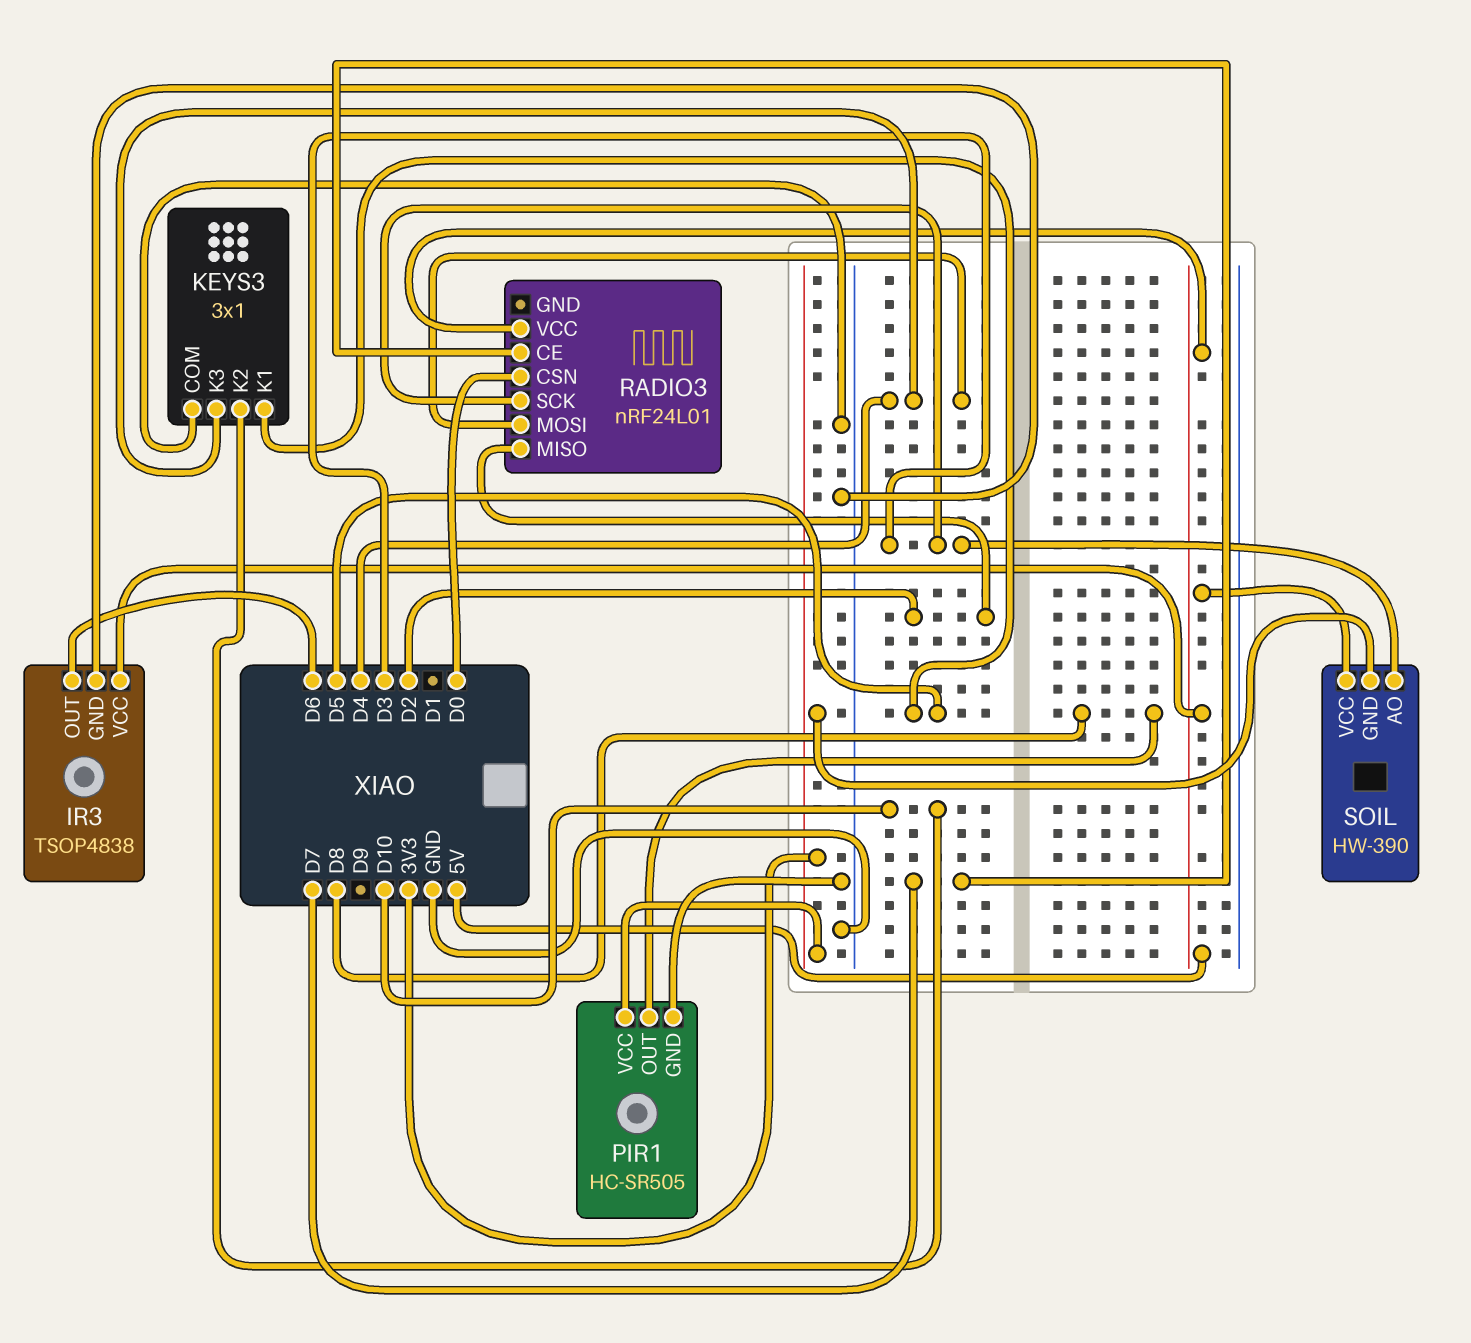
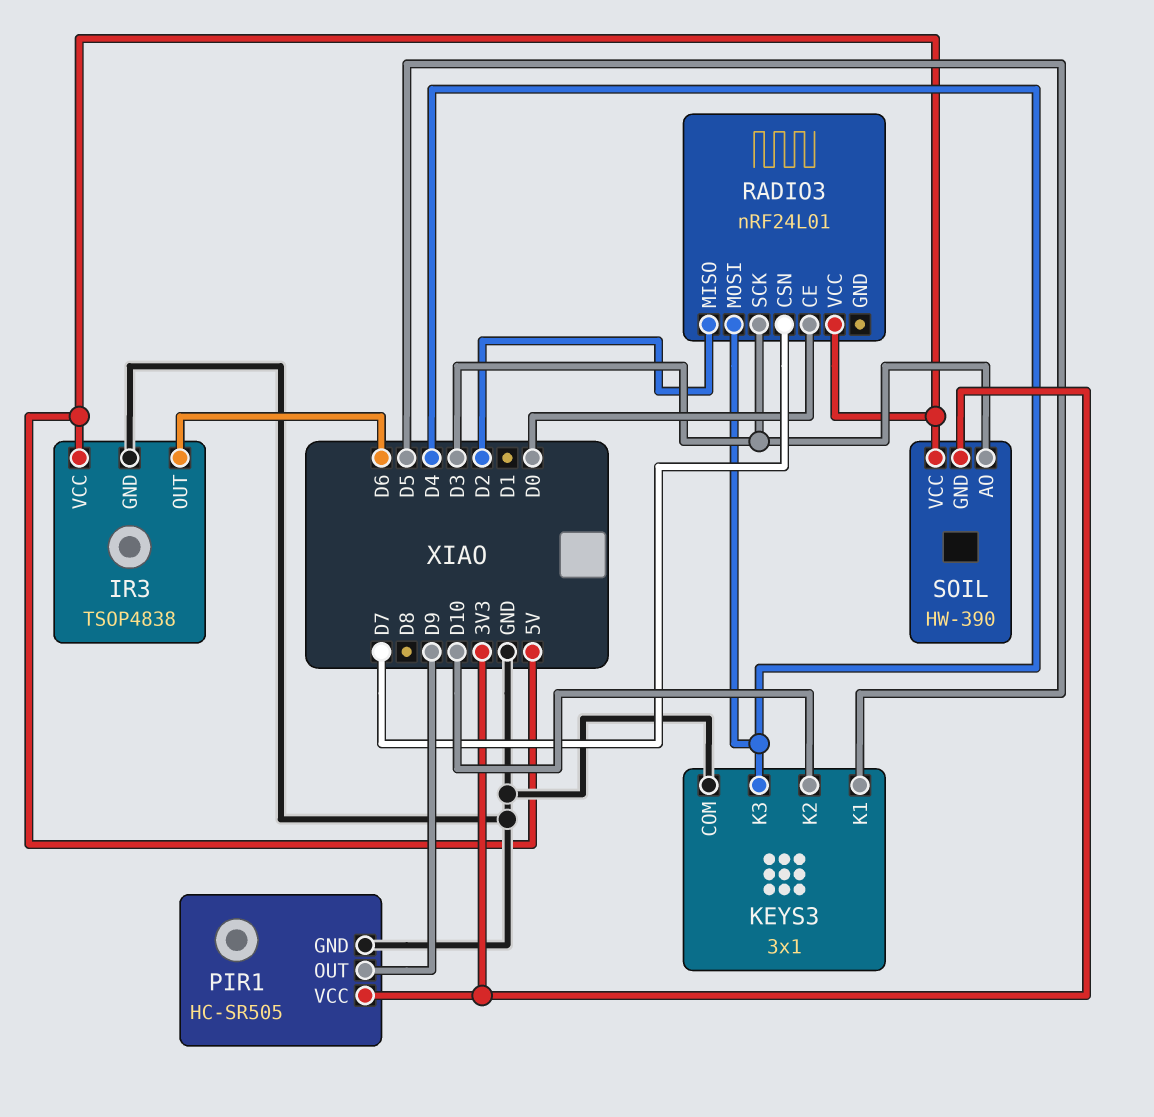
PIR1 pin OUT: D8 -> D9
RADIO3 pin CE: D7 -> D0
RADIO3 pin CSN: D0 -> D7

